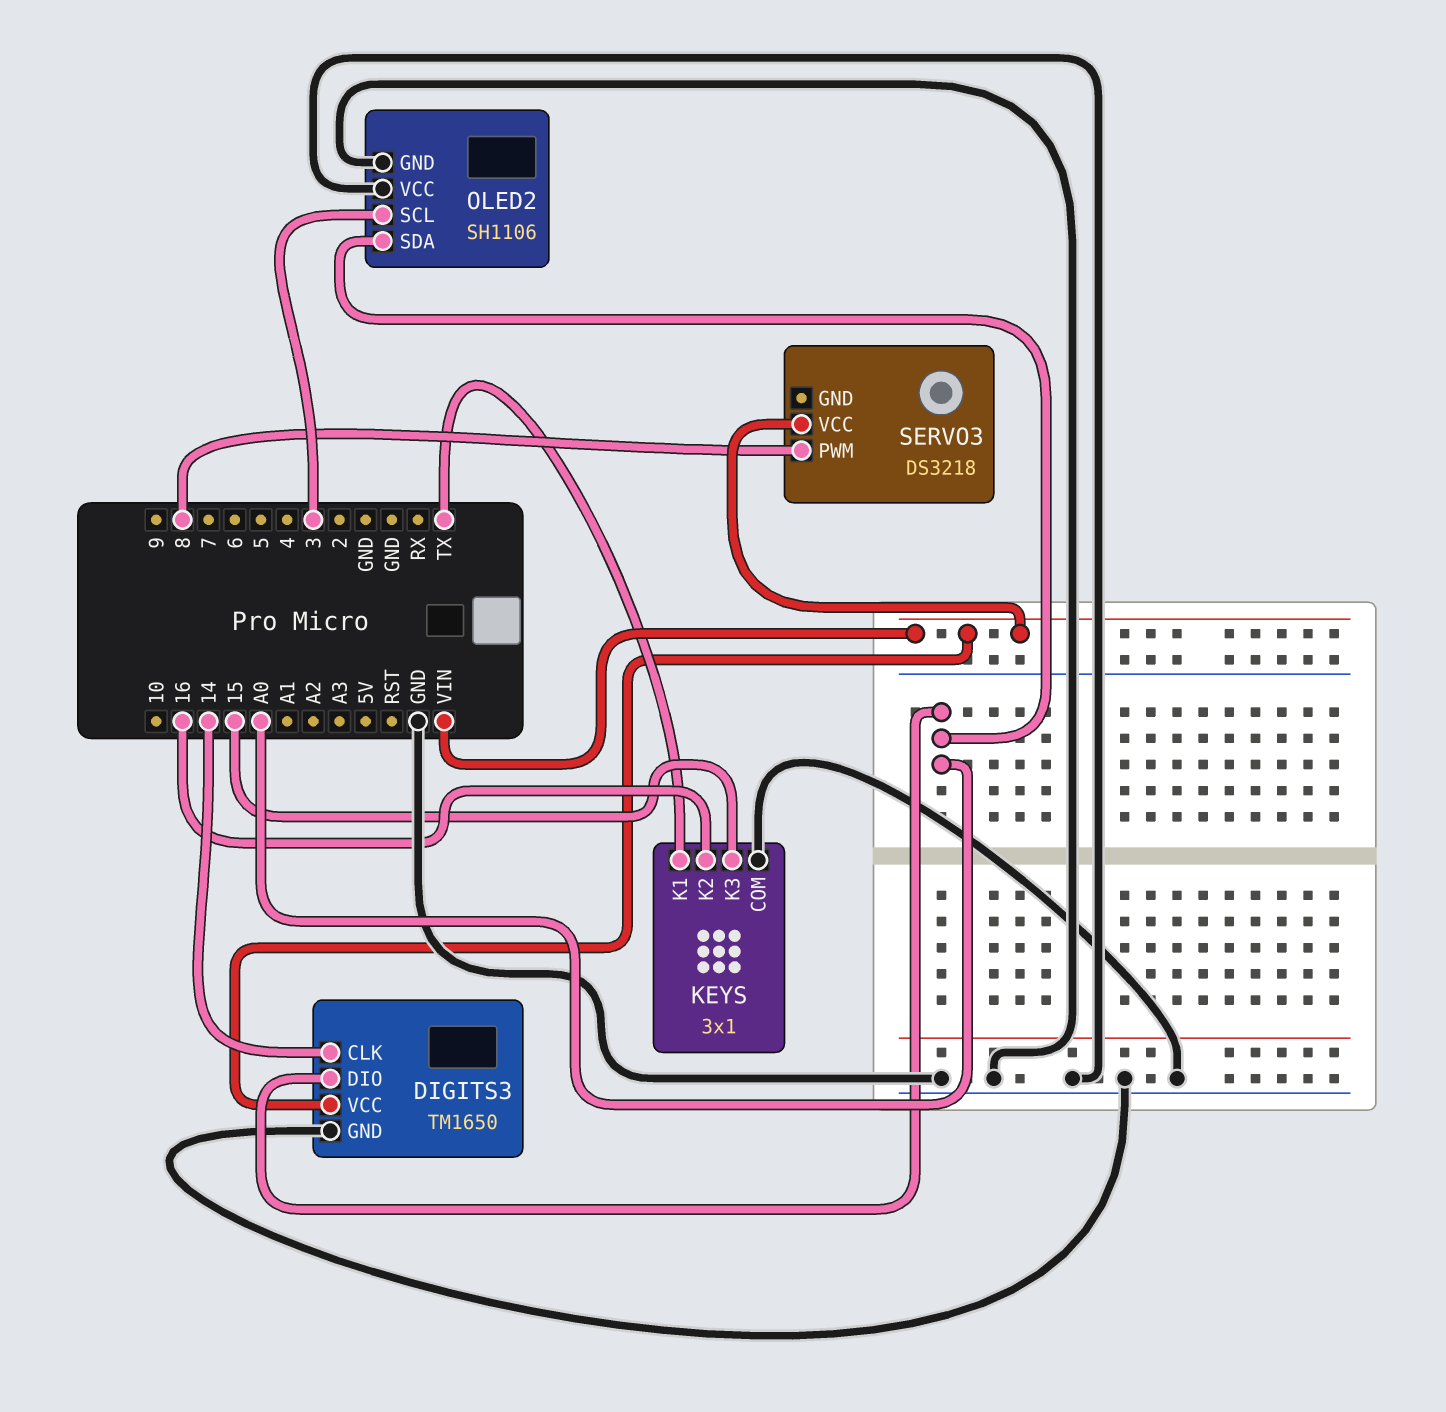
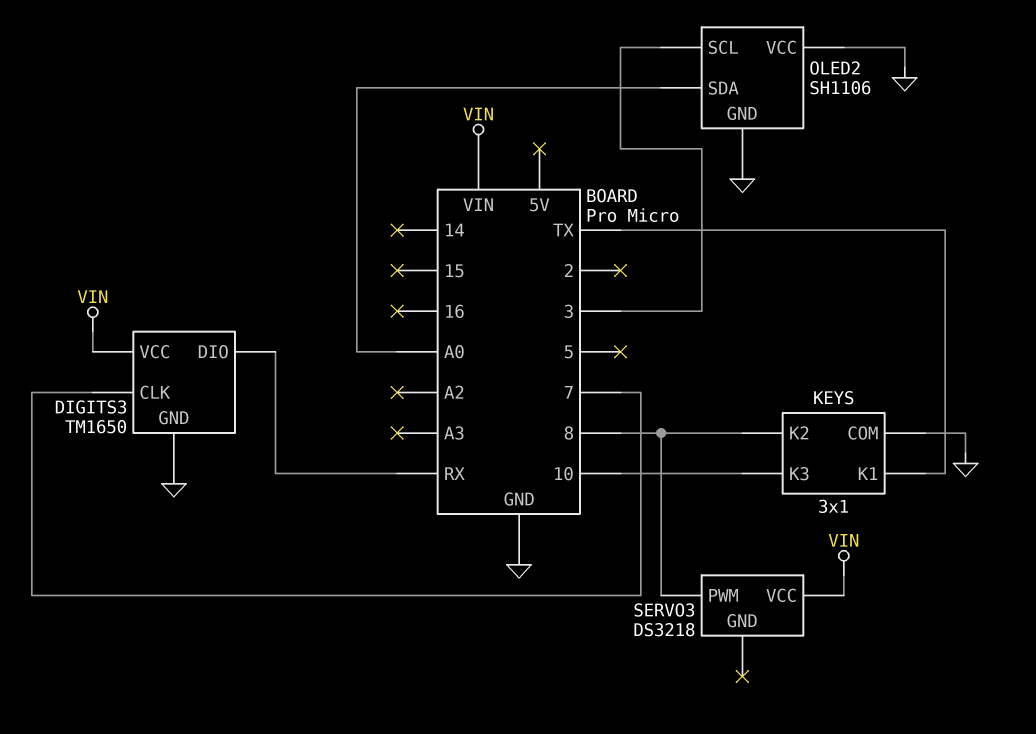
DIGITS3 pin CLK: 14 -> 7
DIGITS3 pin DIO: A0 -> RX
KEYS pin K2: 16 -> 8
KEYS pin K3: 15 -> 10

